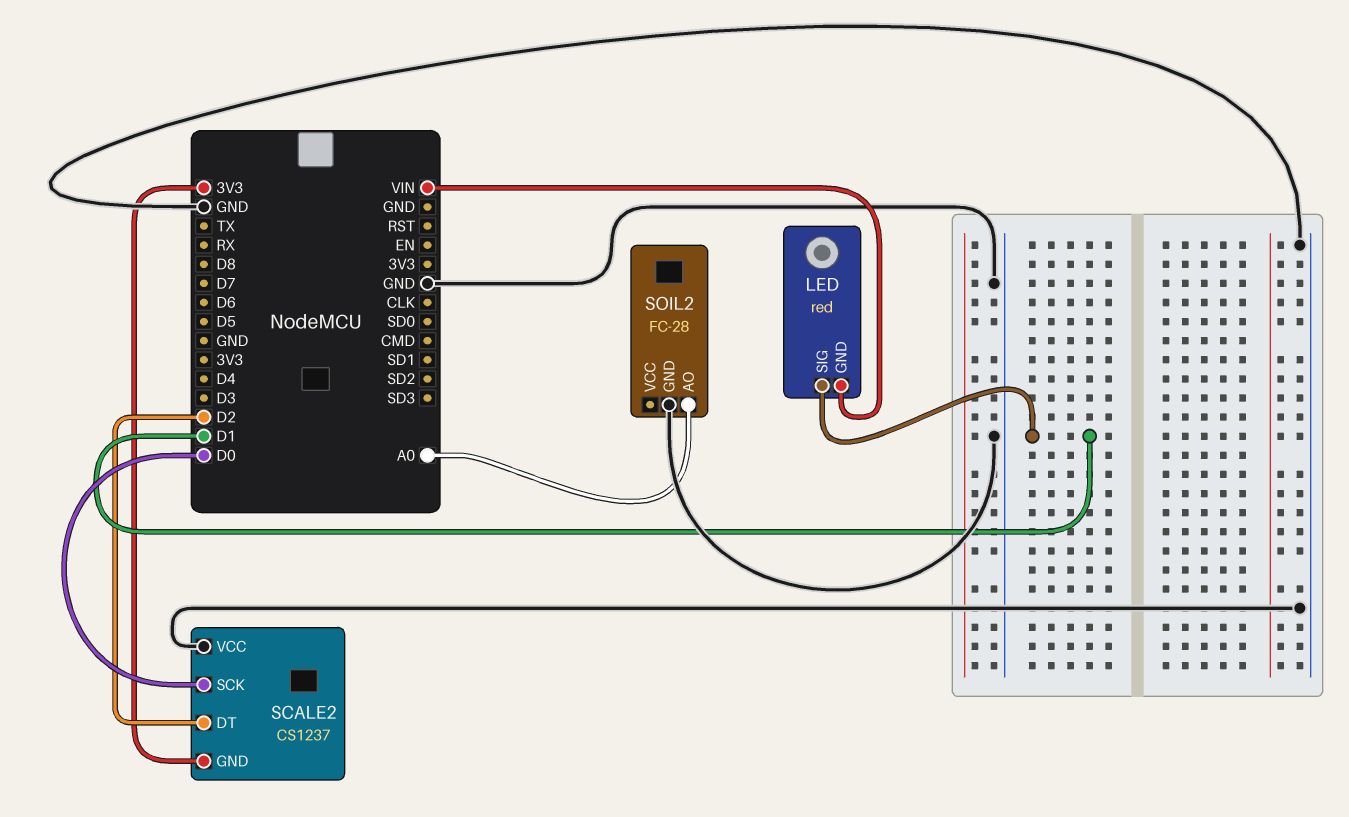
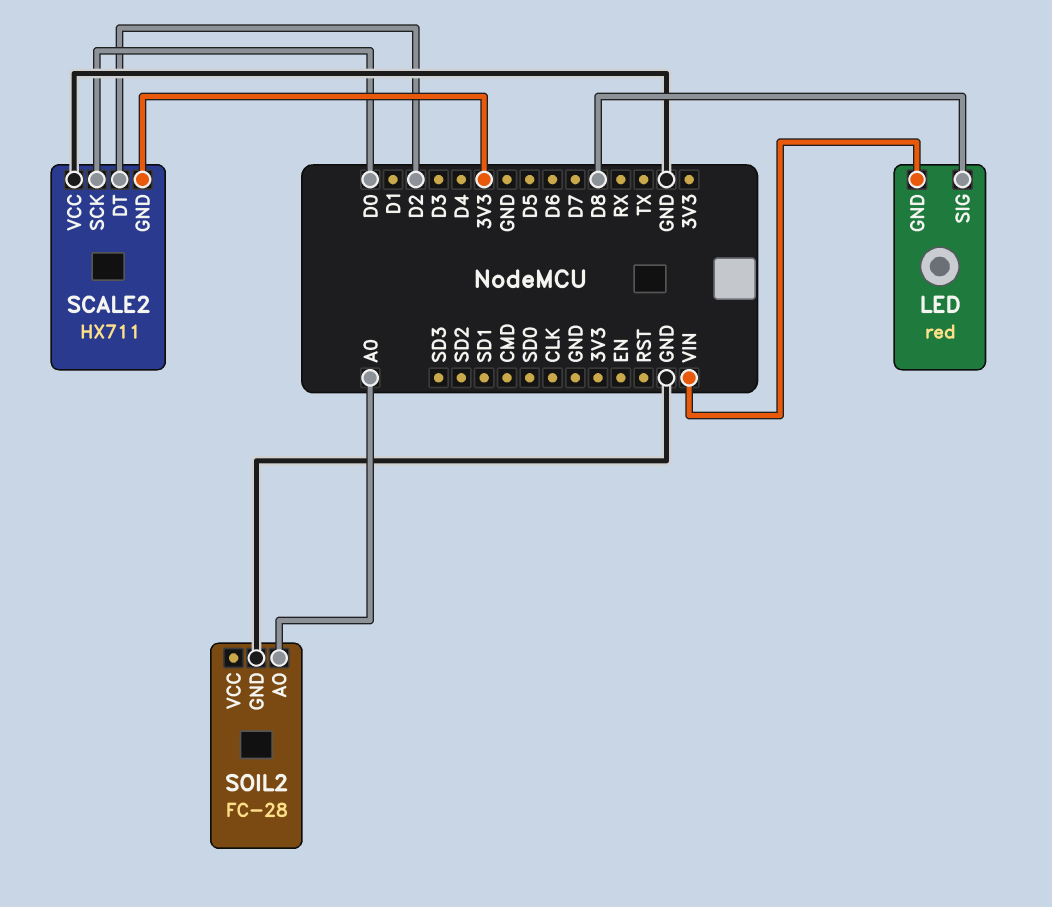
LED pin SIG: D1 -> D8
SCALE2: CS1237 -> HX711

